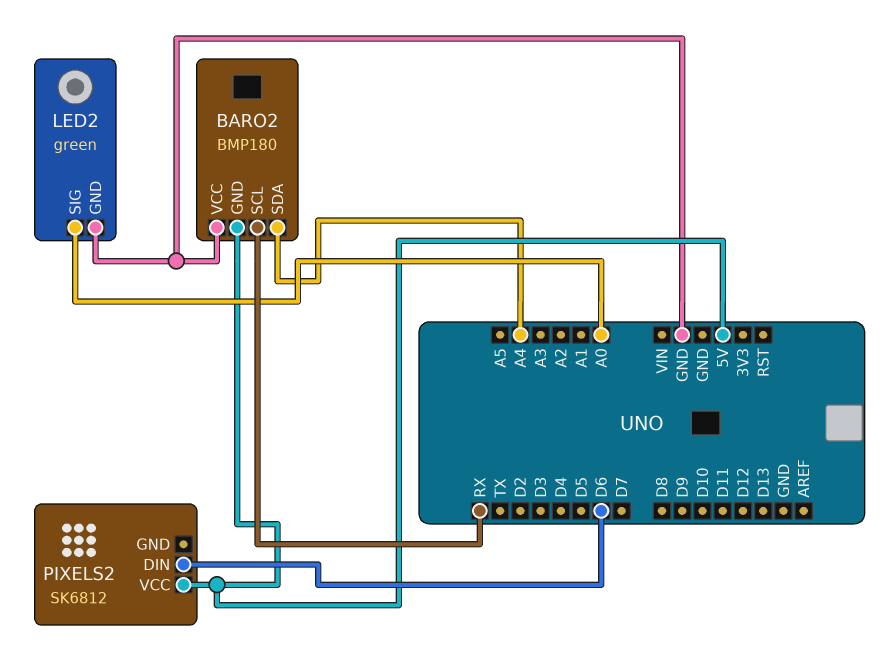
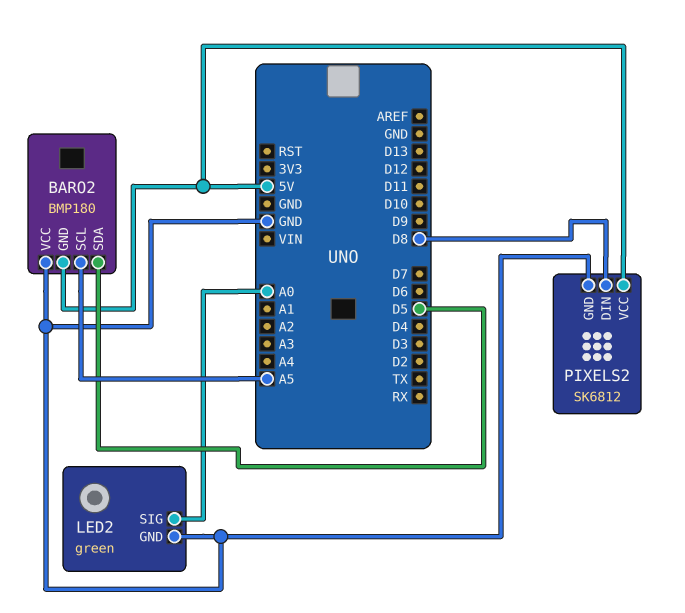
BARO2 pin SCL: RX -> A5
BARO2 pin SDA: A4 -> D5
PIXELS2 pin DIN: D6 -> D8
PIXELS2 pin GND: none -> GND

